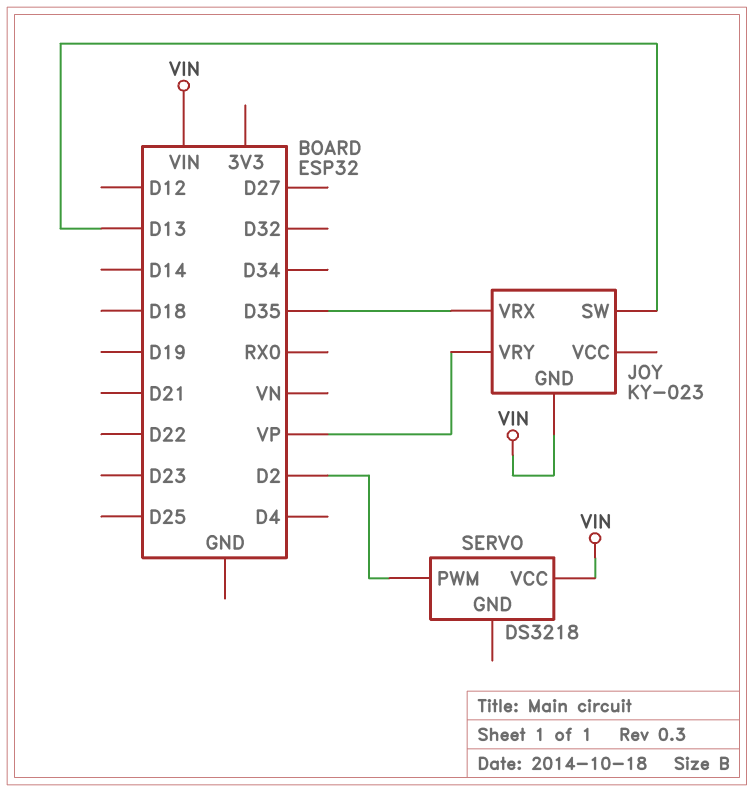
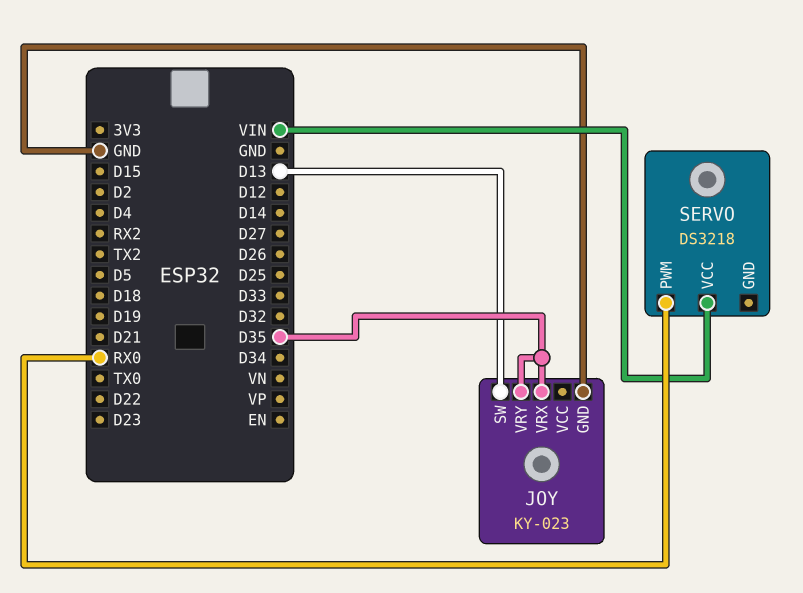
JOY pin GND: VIN -> GND
JOY pin VRY: VP -> D35
SERVO pin PWM: D2 -> RX0

